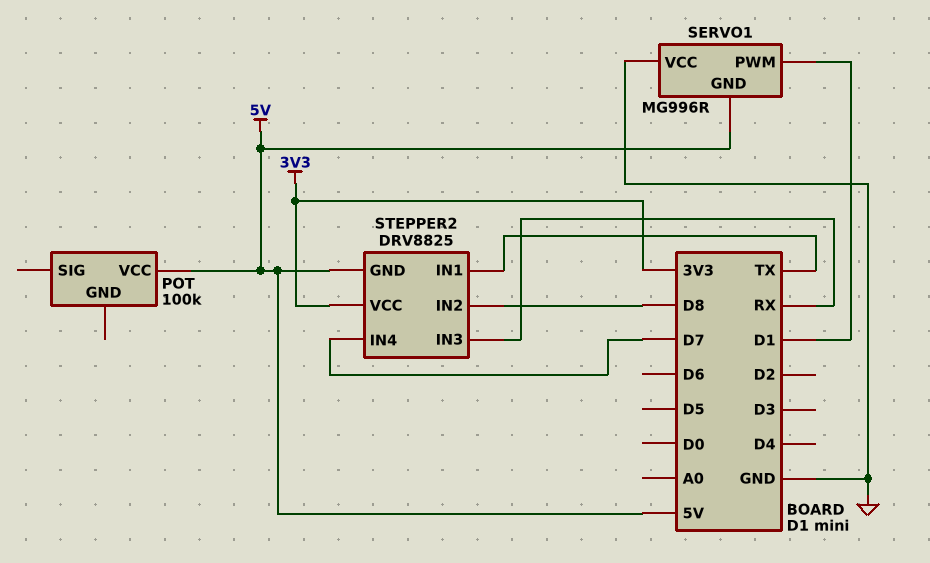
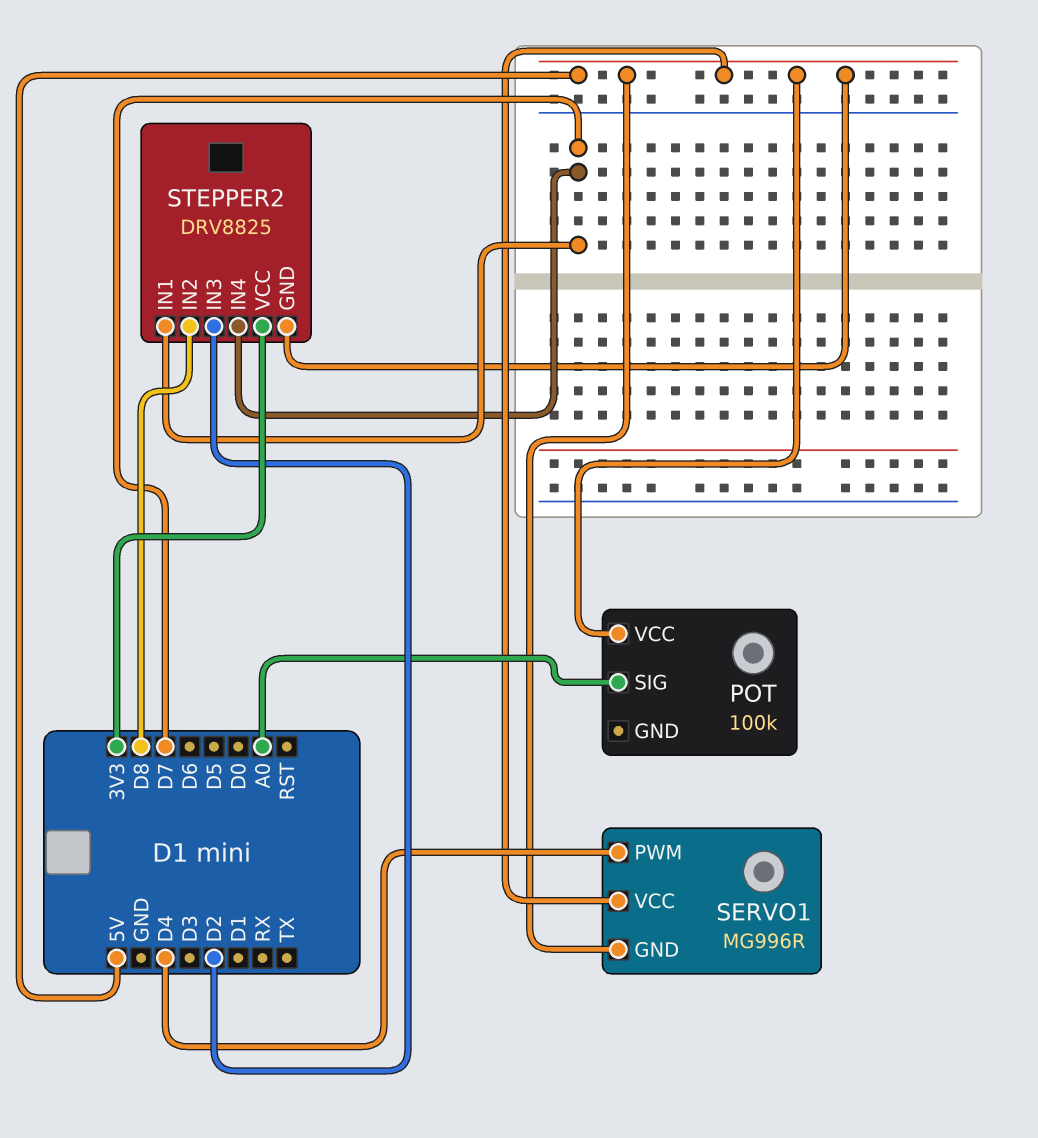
POT pin SIG: none -> A0
SERVO1 pin PWM: D1 -> D4
SERVO1 pin VCC: GND -> 5V
STEPPER2 pin IN1: TX -> D7
STEPPER2 pin IN3: RX -> D2

